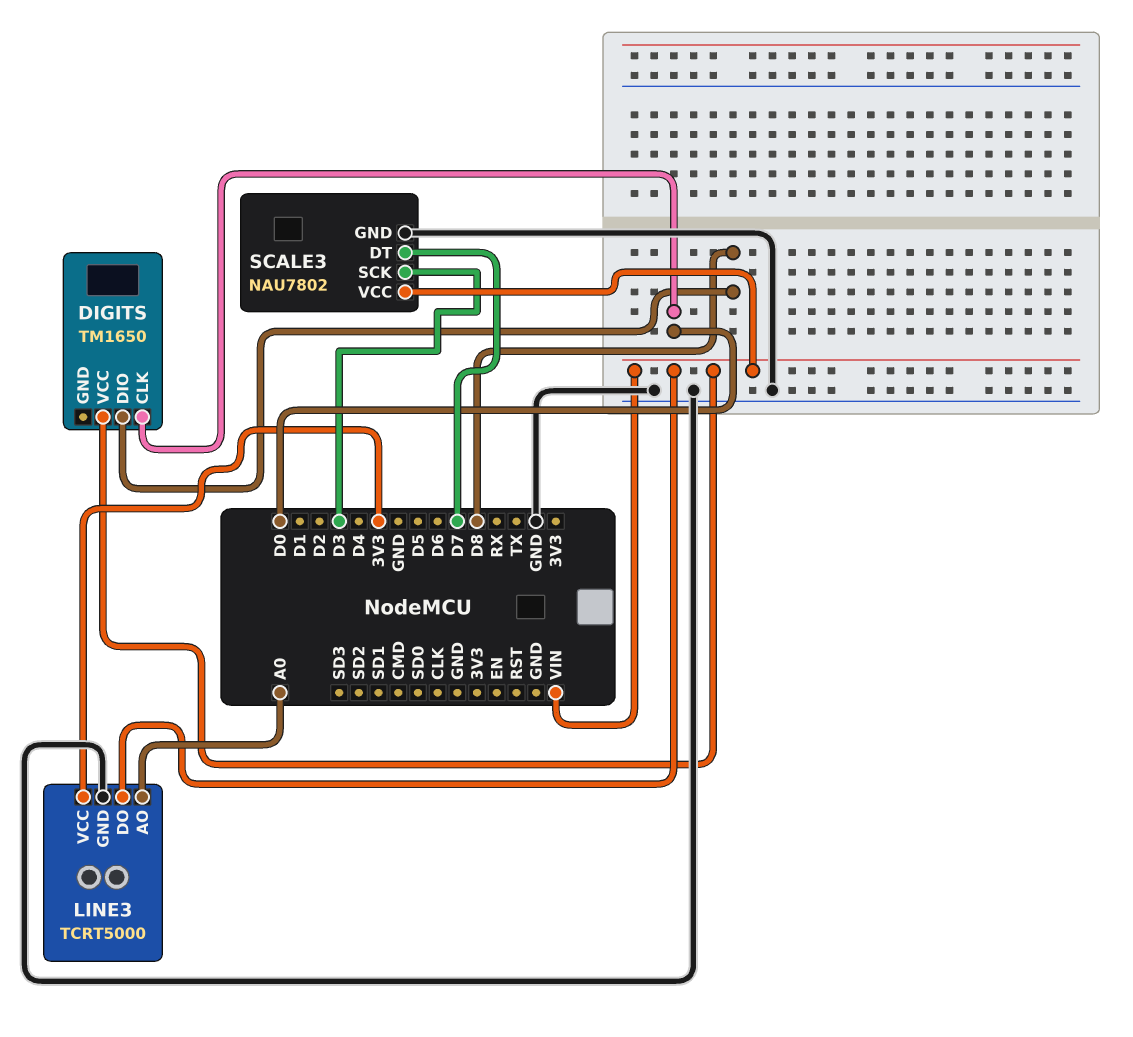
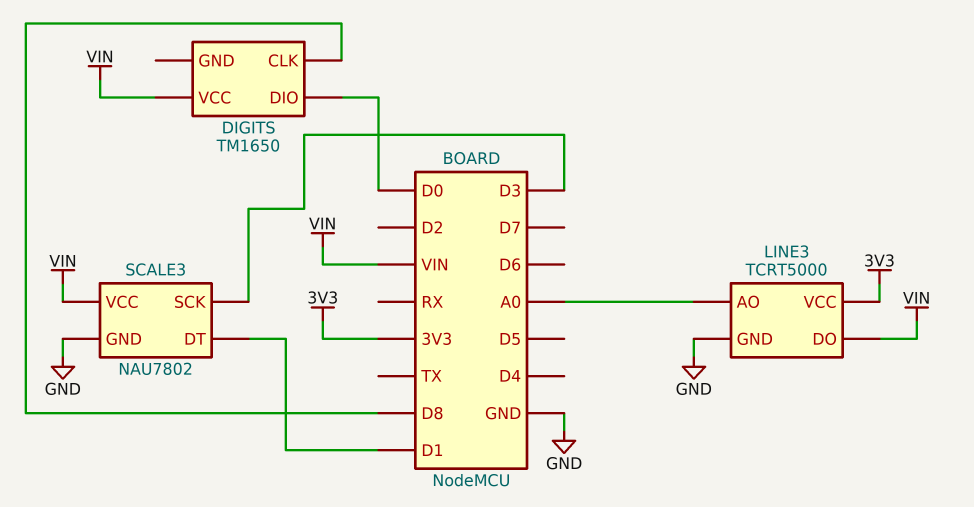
DIGITS pin CLK: D0 -> D8
DIGITS pin DIO: D8 -> D0
SCALE3 pin DT: D7 -> D1

